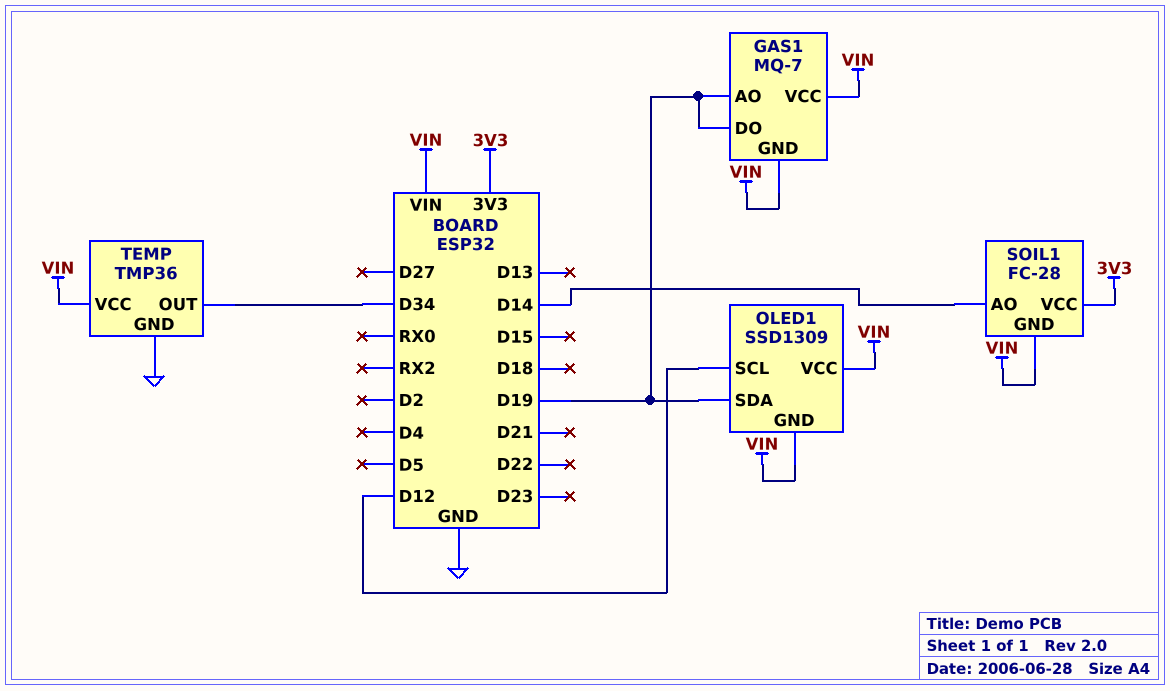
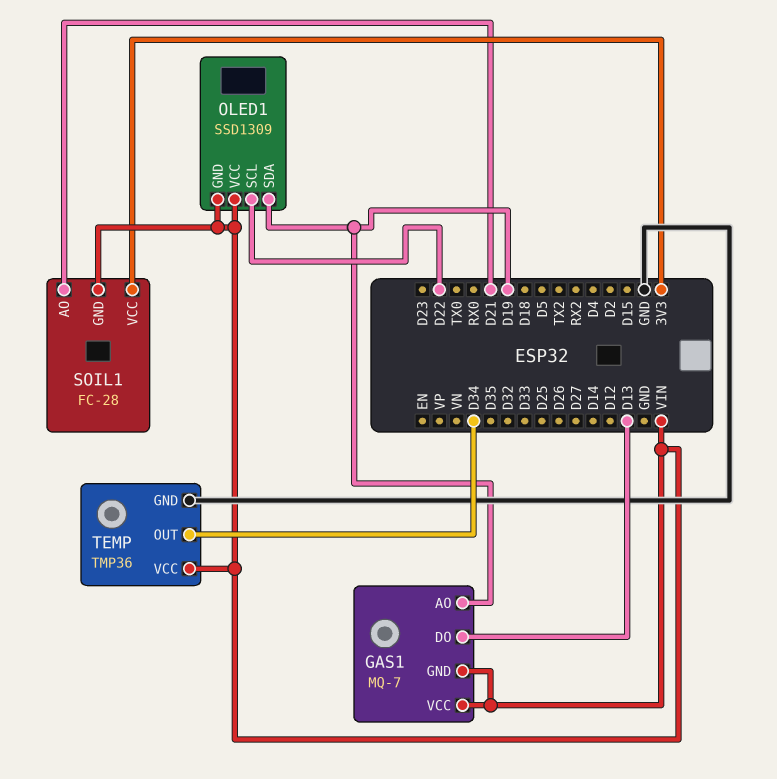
GAS1 pin DO: D19 -> D13
OLED1 pin SCL: D12 -> D22
SOIL1 pin AO: D14 -> D21

